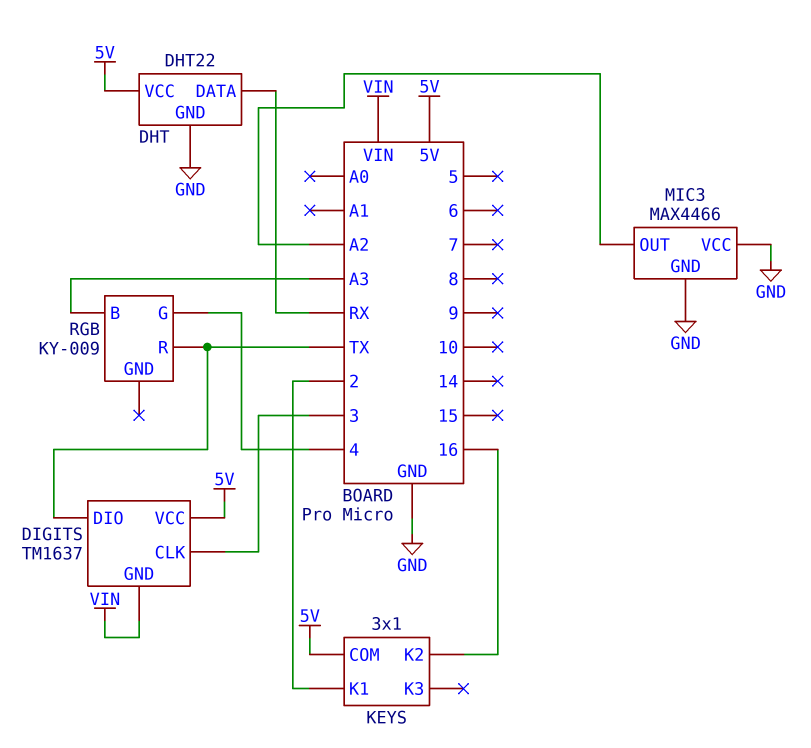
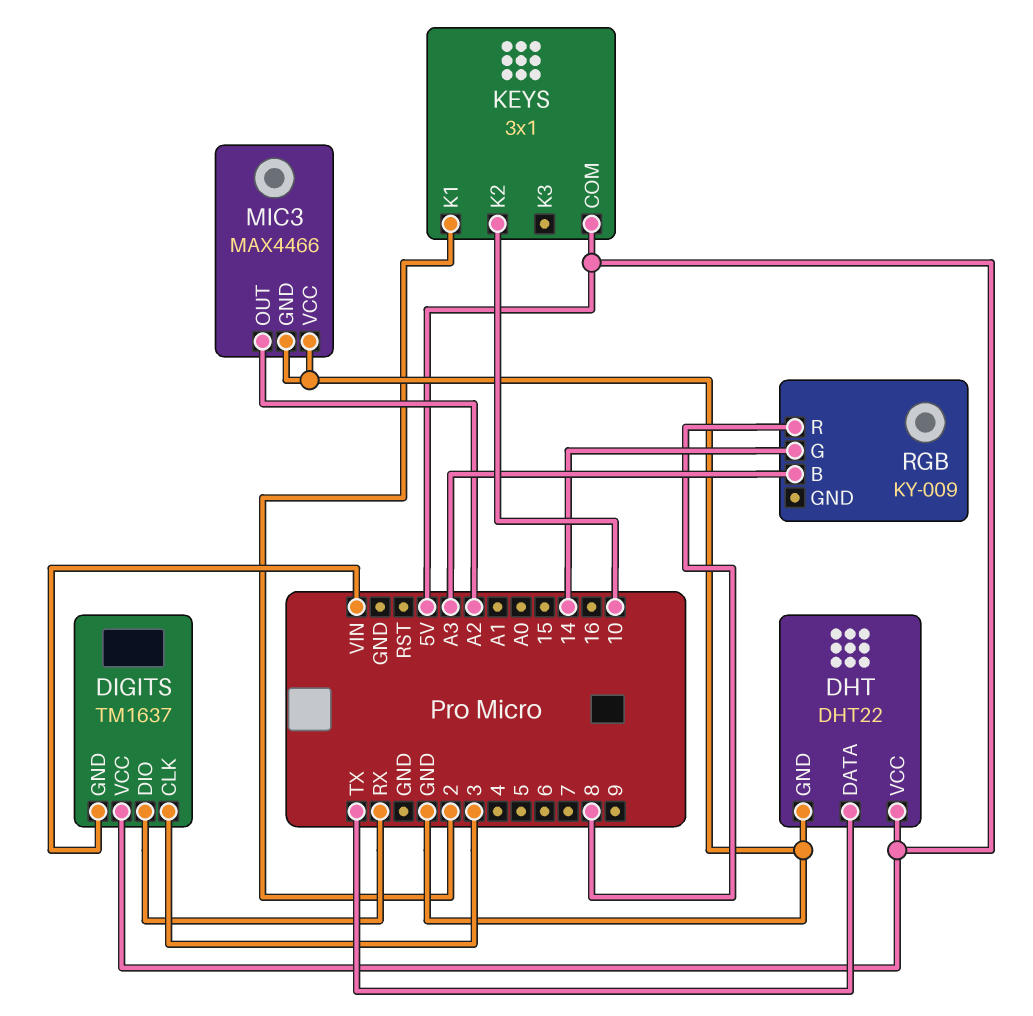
DHT pin DATA: RX -> TX
DIGITS pin DIO: TX -> RX
KEYS pin K2: 16 -> 10
RGB pin G: 4 -> 14
RGB pin R: TX -> 8

